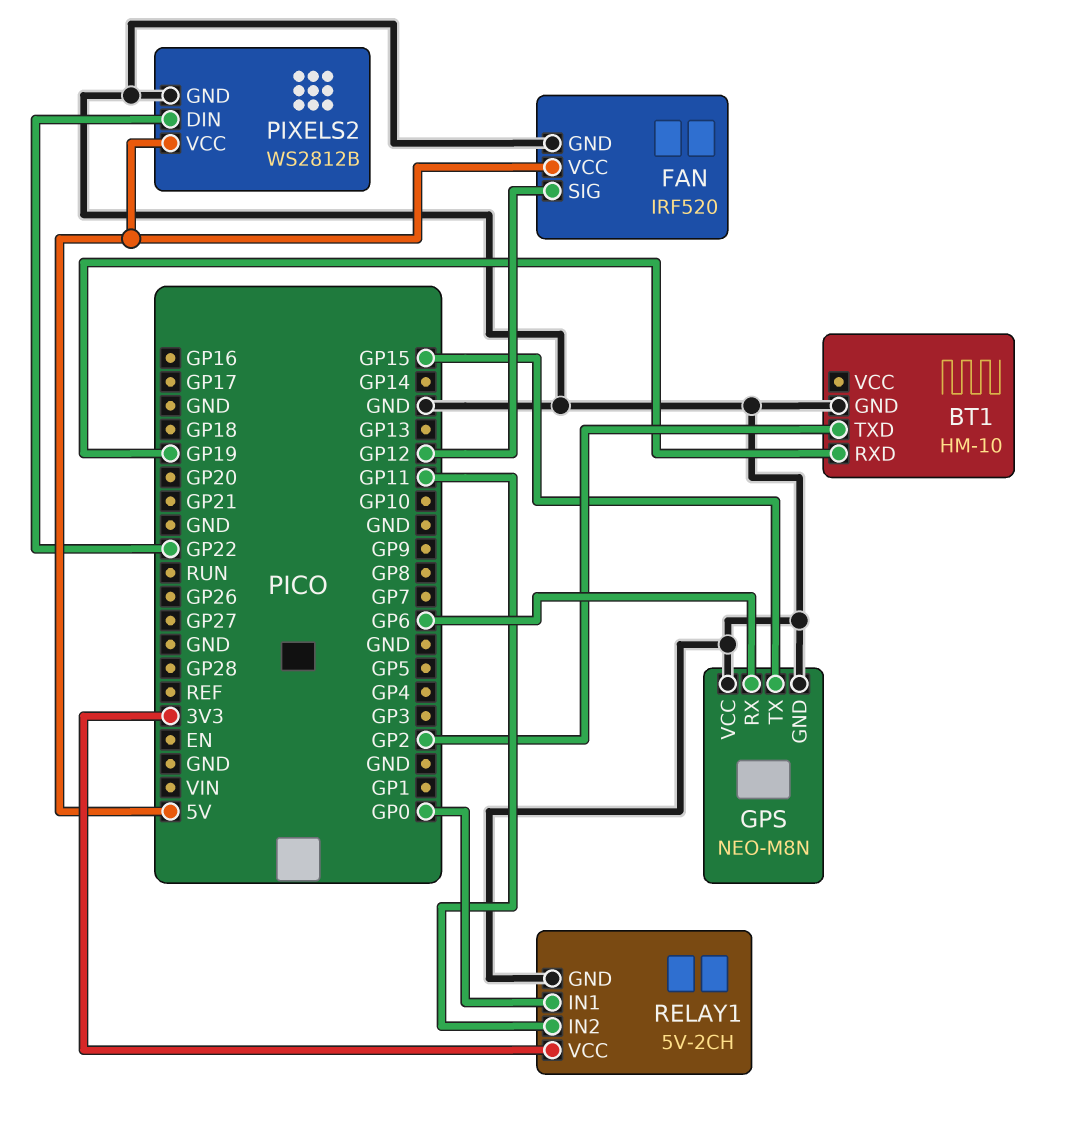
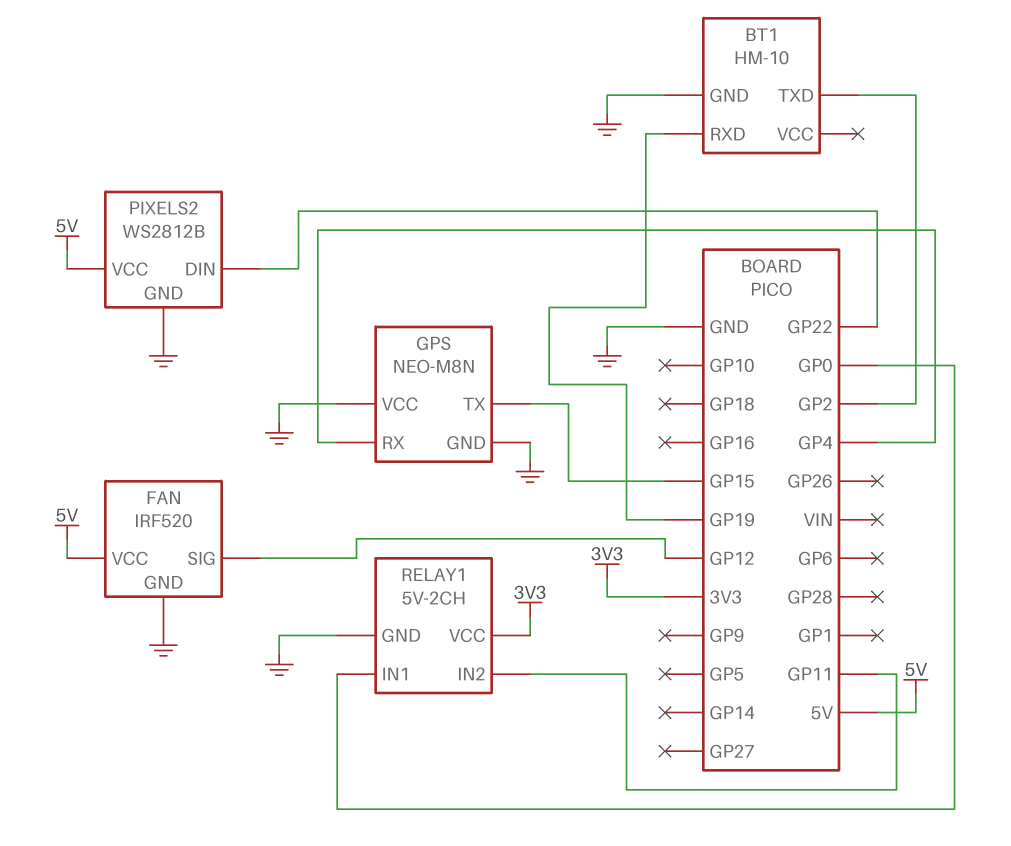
GPS pin RX: GP6 -> GP4

